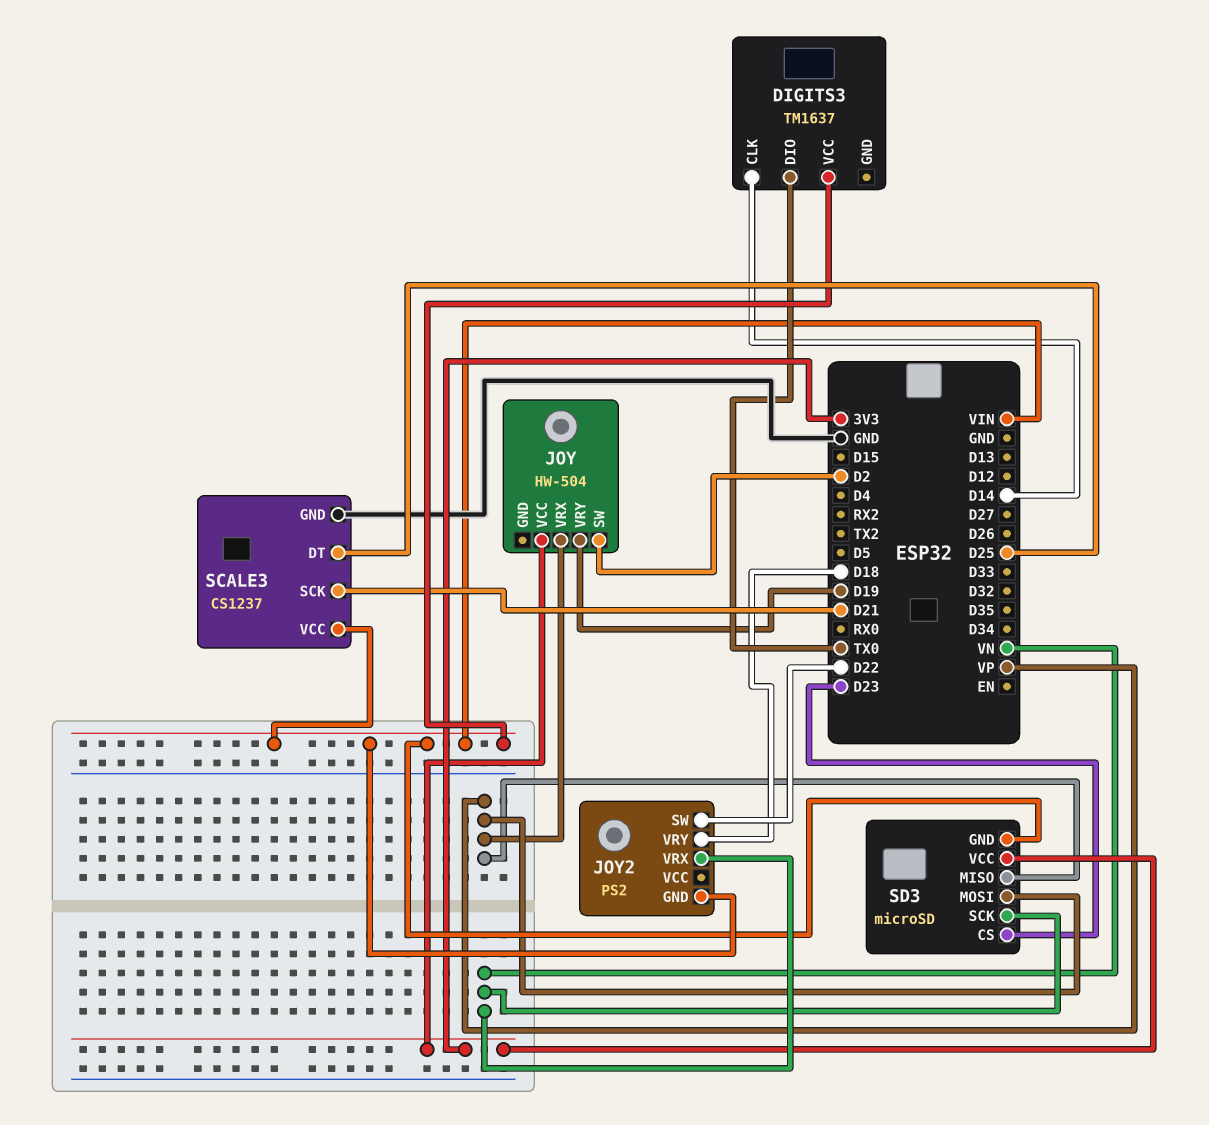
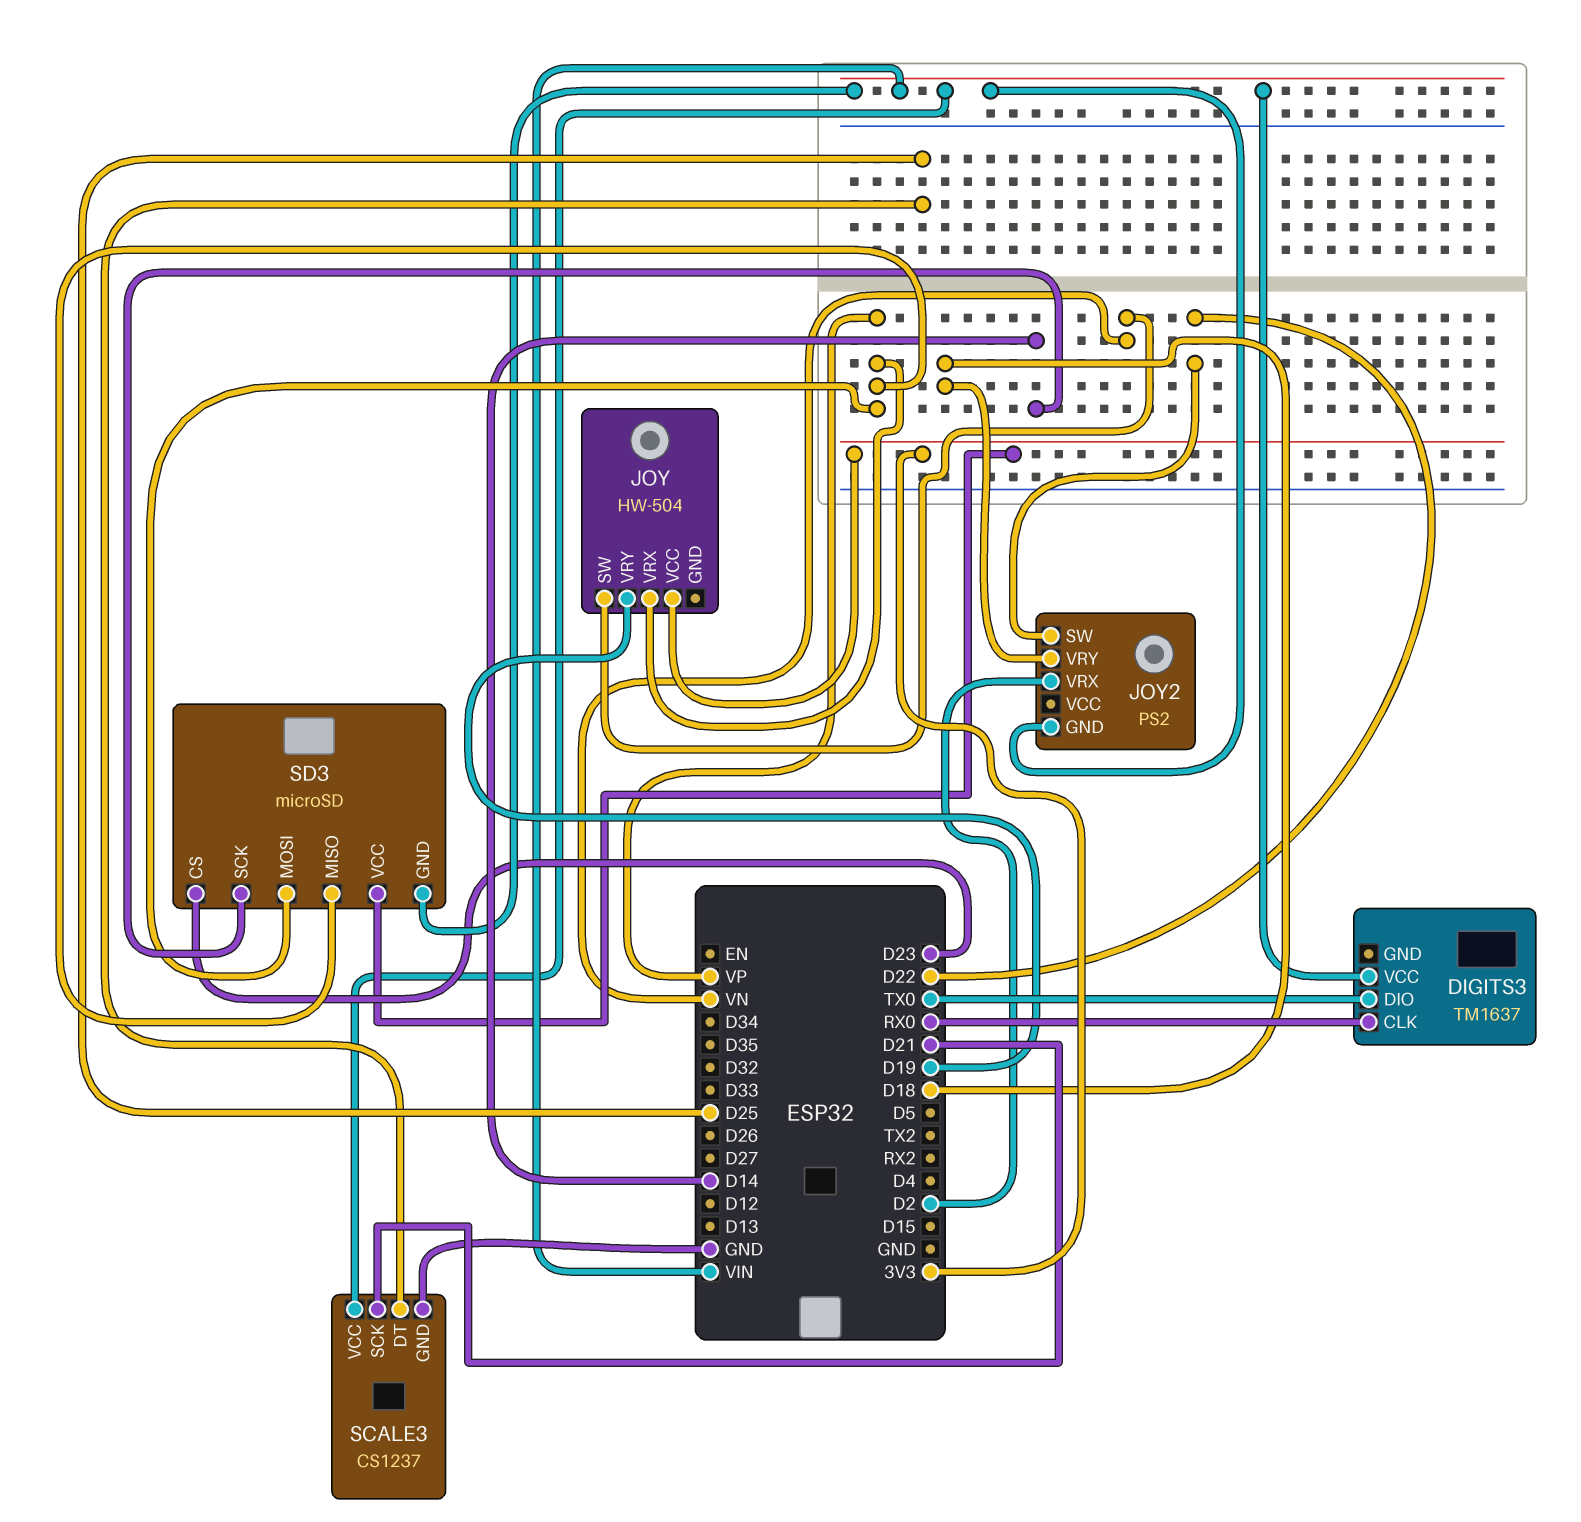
DIGITS3 pin CLK: D14 -> RX0
JOY pin SW: D2 -> VN
JOY2 pin VRX: VN -> D2
SD3 pin SCK: VN -> D14

